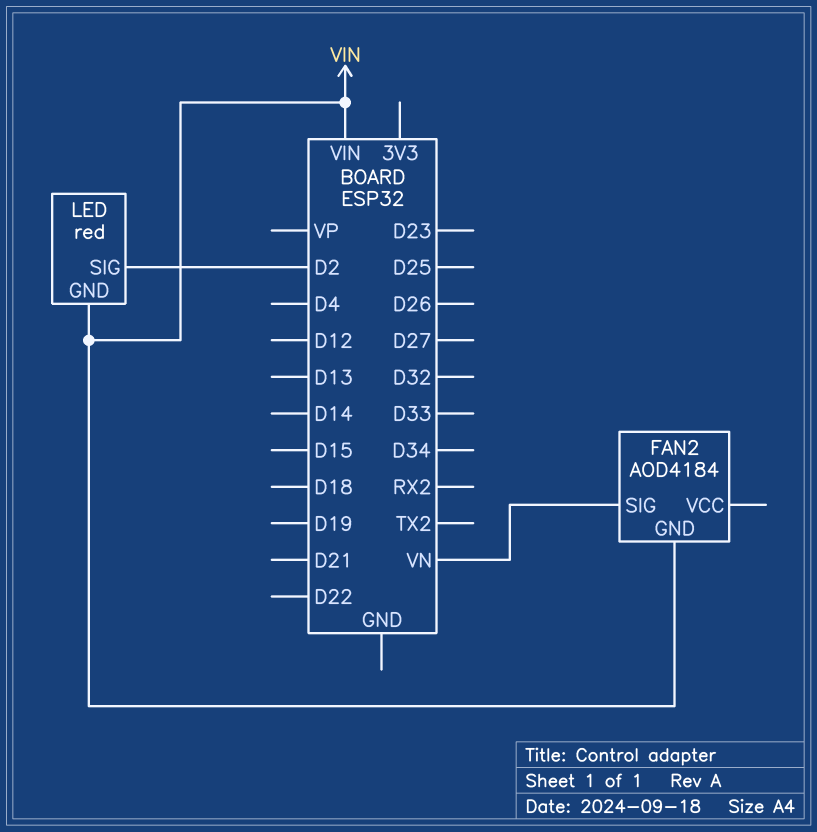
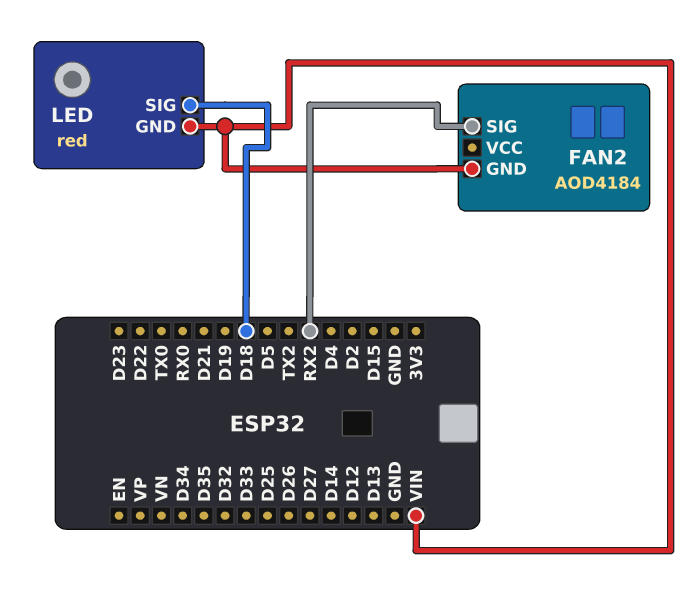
FAN2 pin SIG: VN -> RX2
LED pin SIG: D2 -> D18

